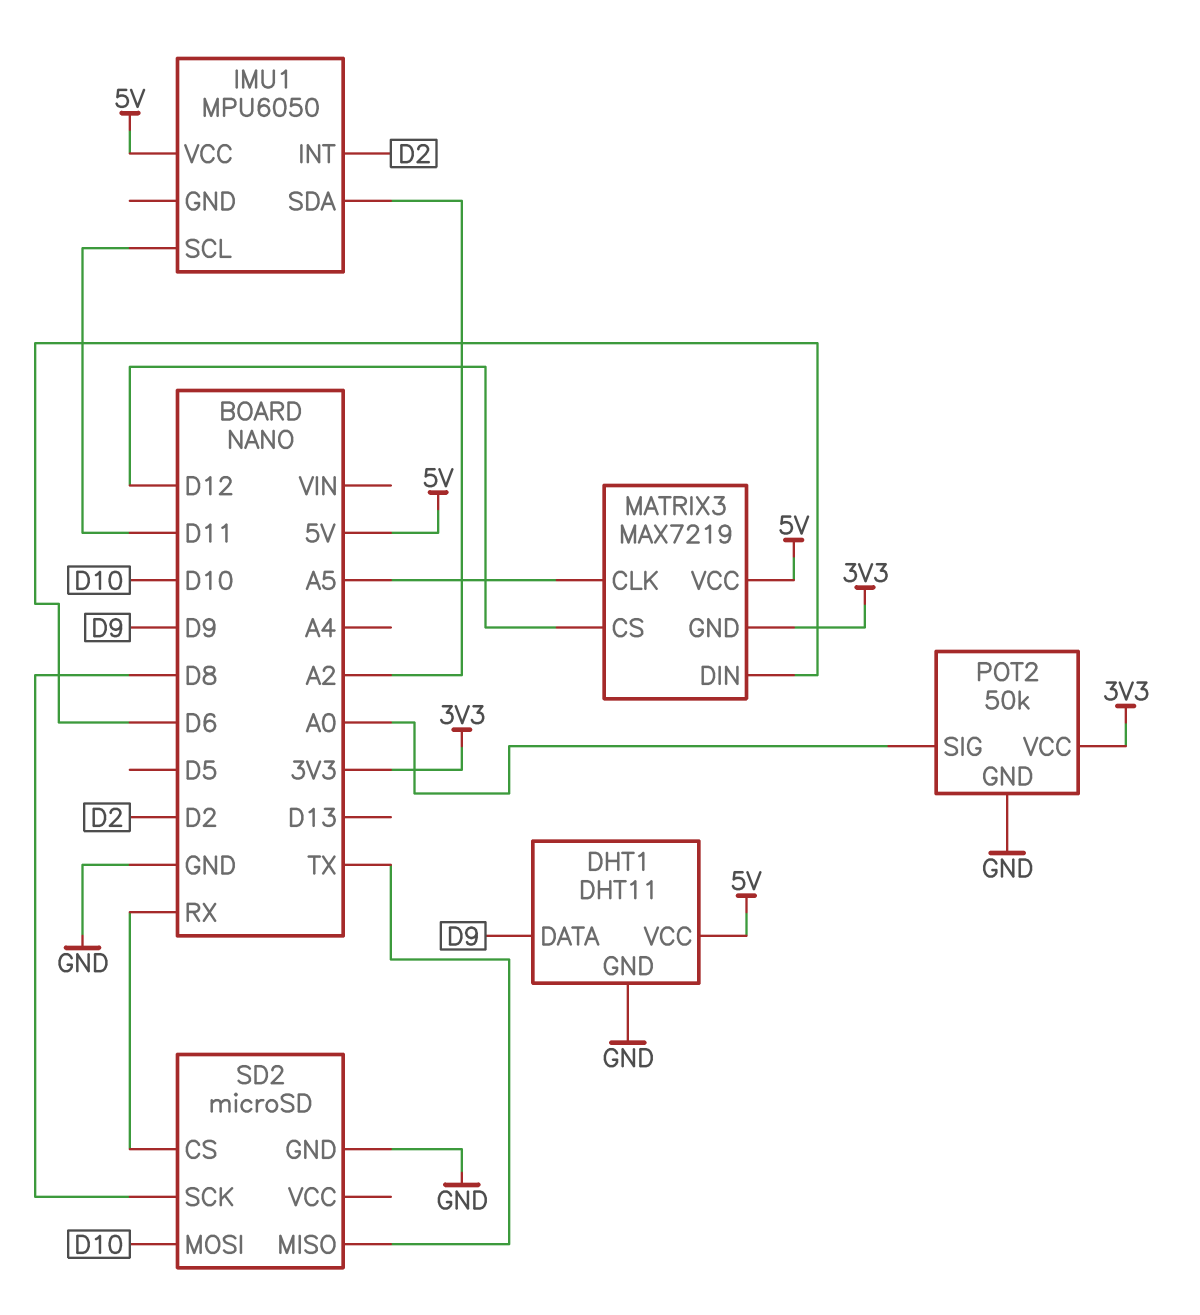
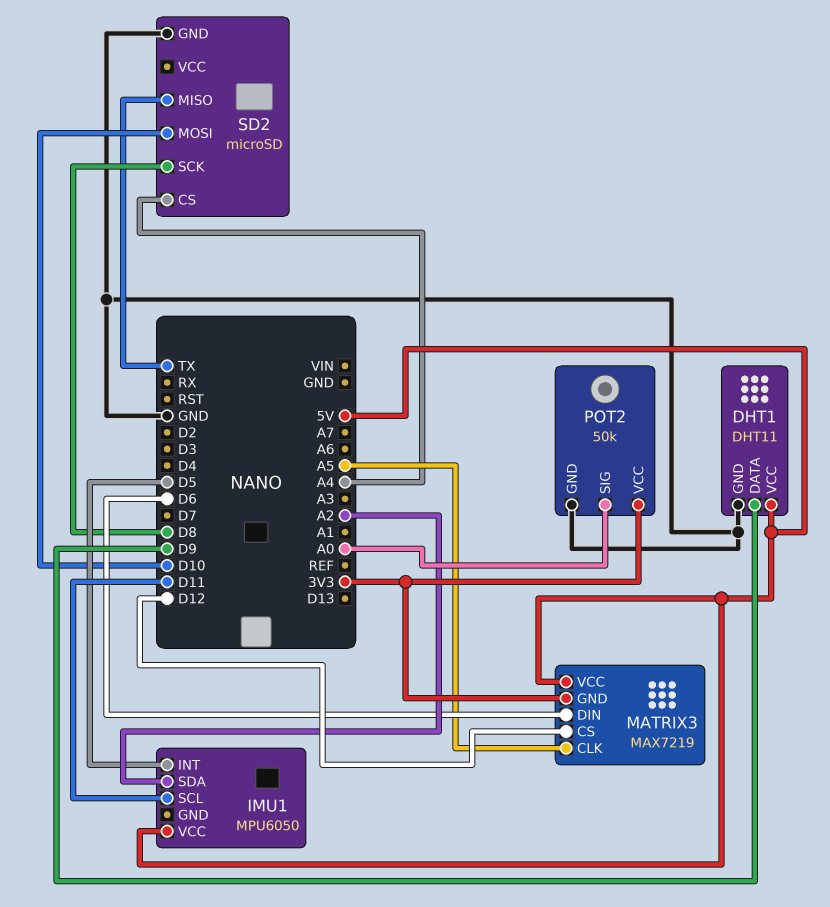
IMU1 pin INT: D2 -> D5
SD2 pin CS: RX -> A4

